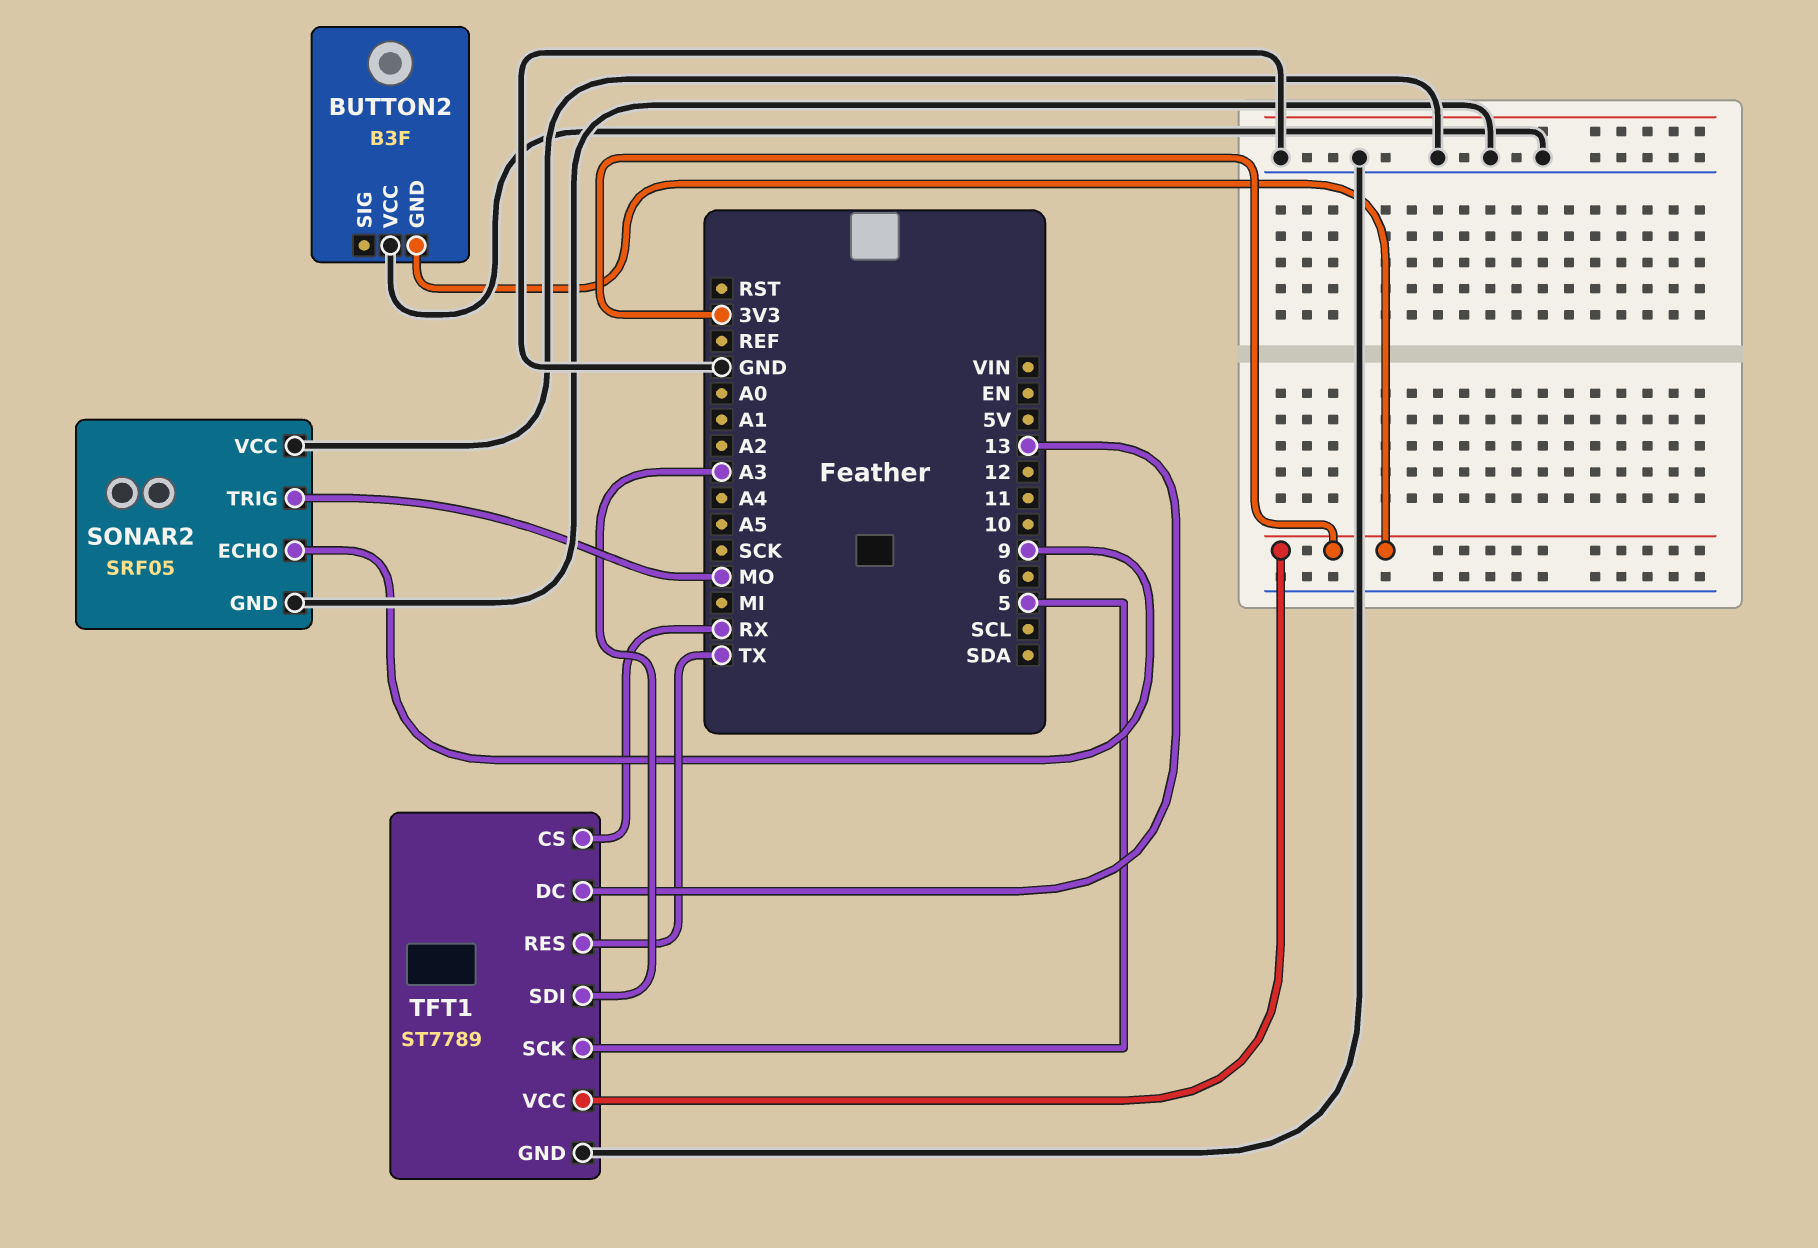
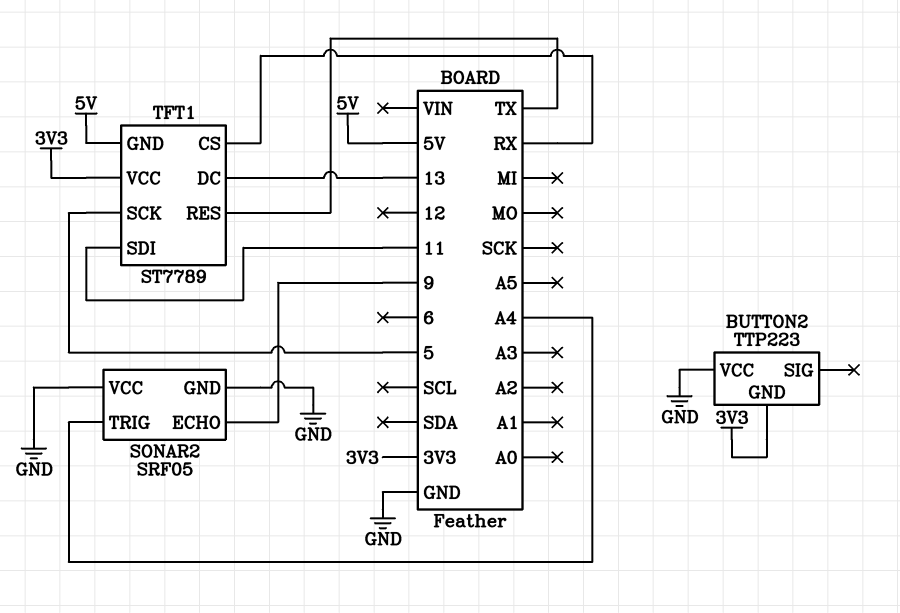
BUTTON2: B3F -> TTP223
SONAR2 pin TRIG: MO -> A4
TFT1 pin GND: GND -> 5V
TFT1 pin SDI: A3 -> 11

